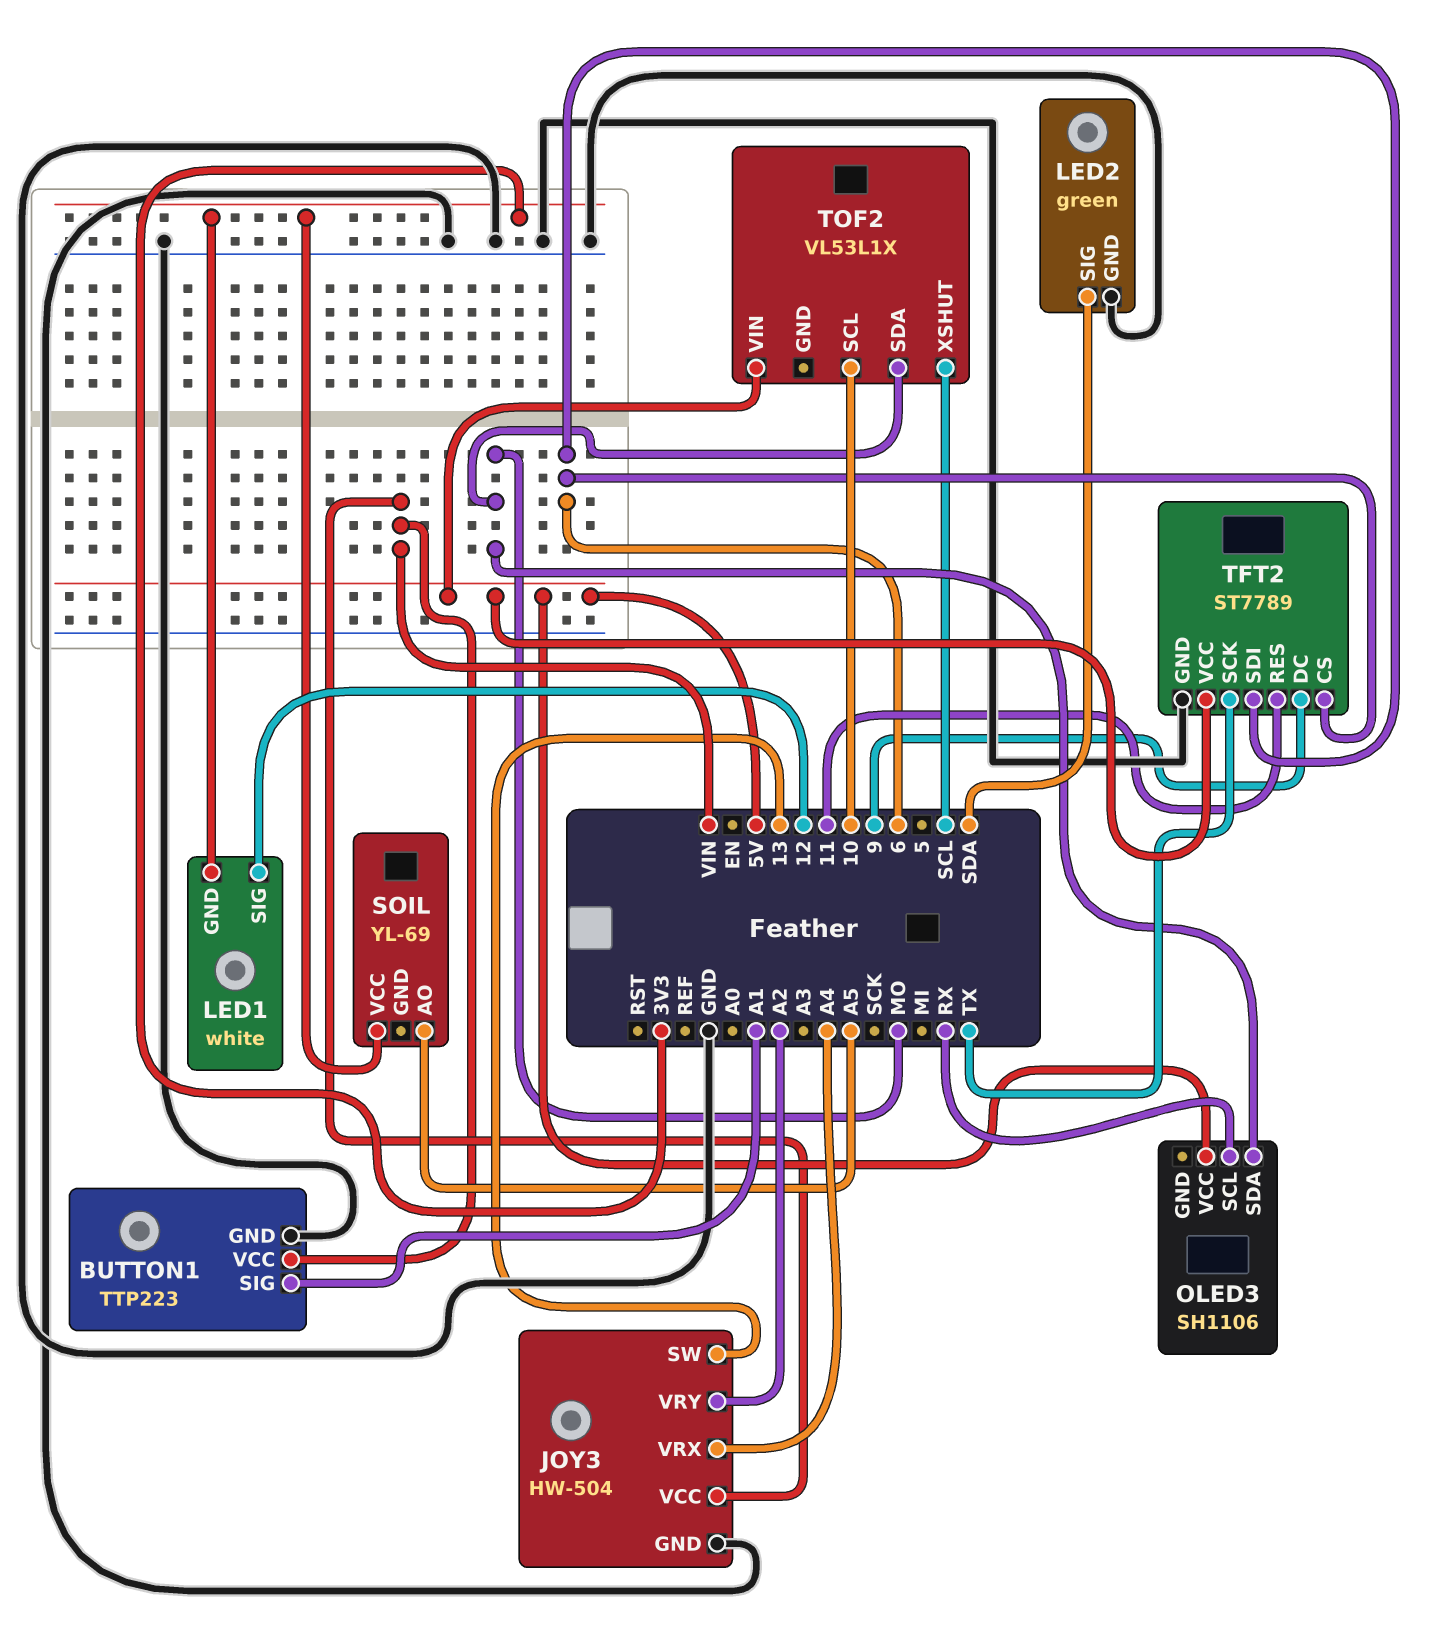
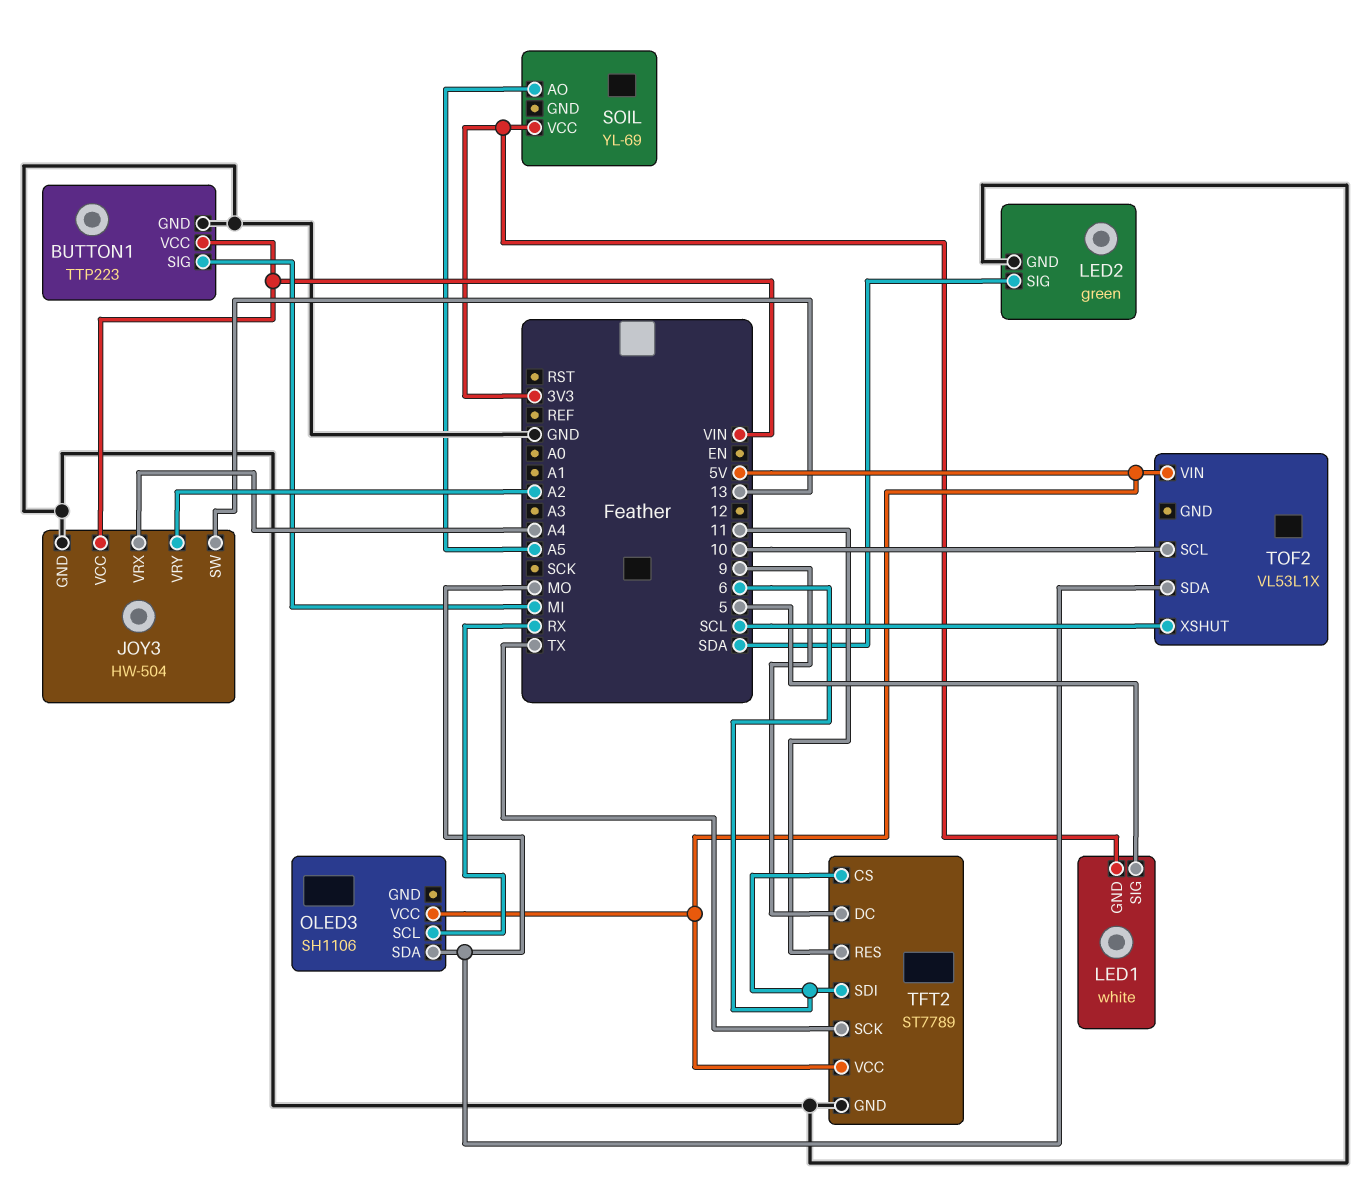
BUTTON1 pin SIG: A1 -> MI
LED1 pin SIG: 12 -> 5

